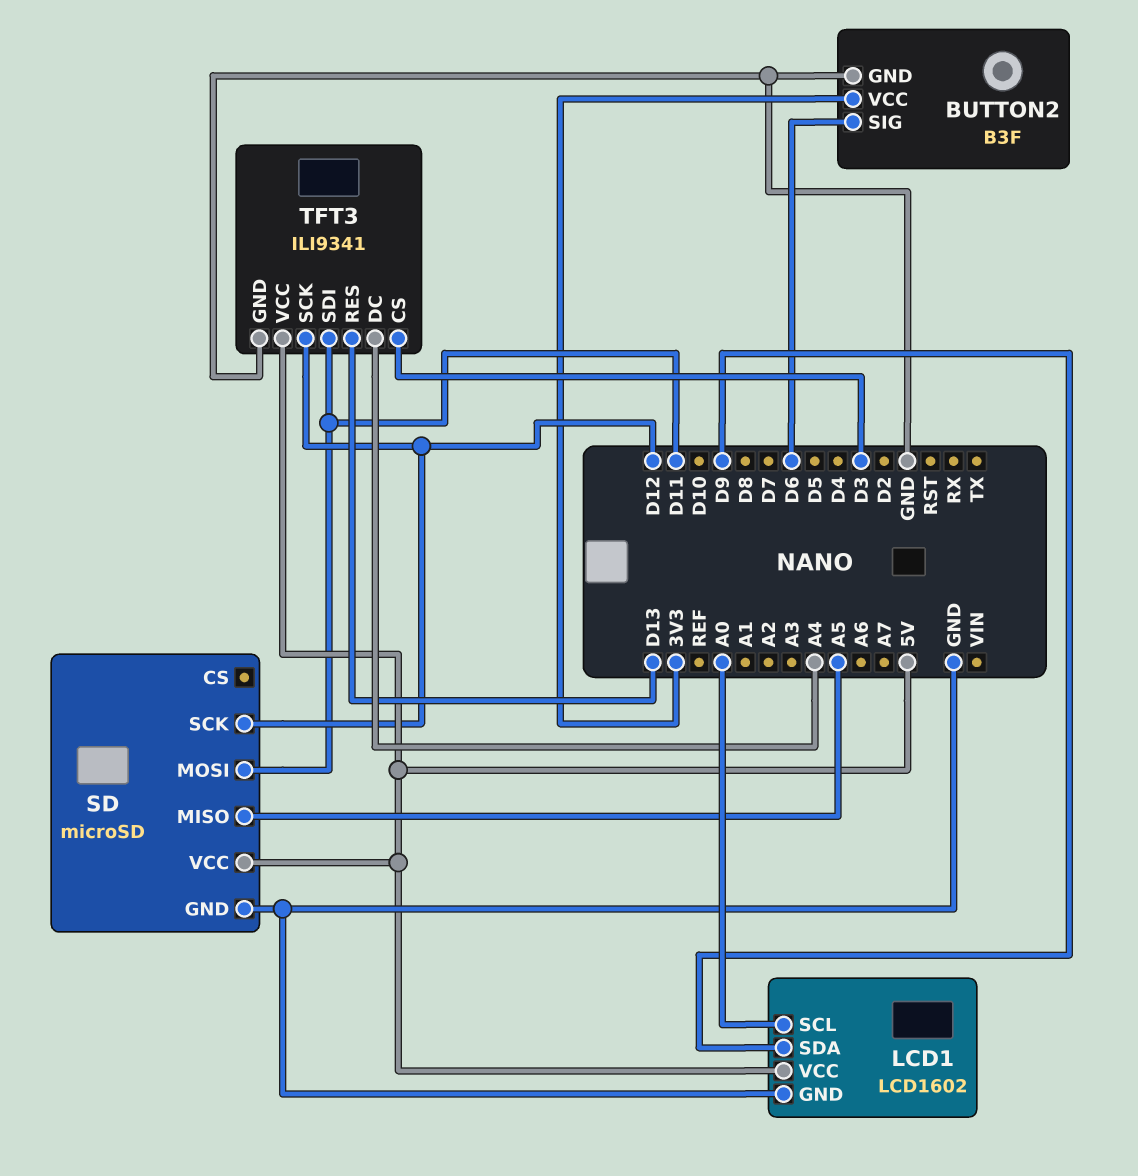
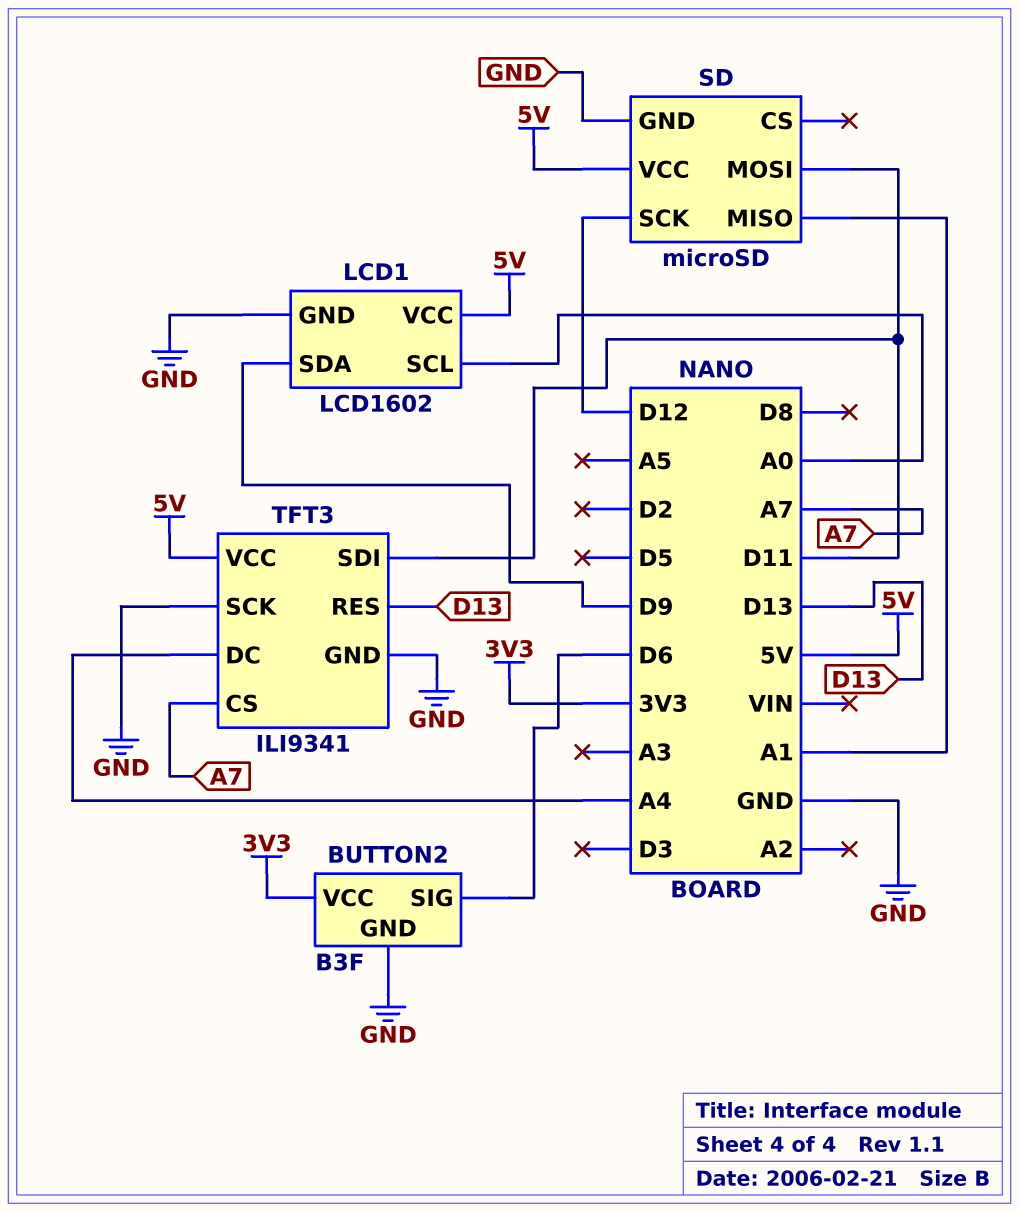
SD pin MISO: A5 -> A1
TFT3 pin CS: D3 -> A7
TFT3 pin SCK: D12 -> GND

